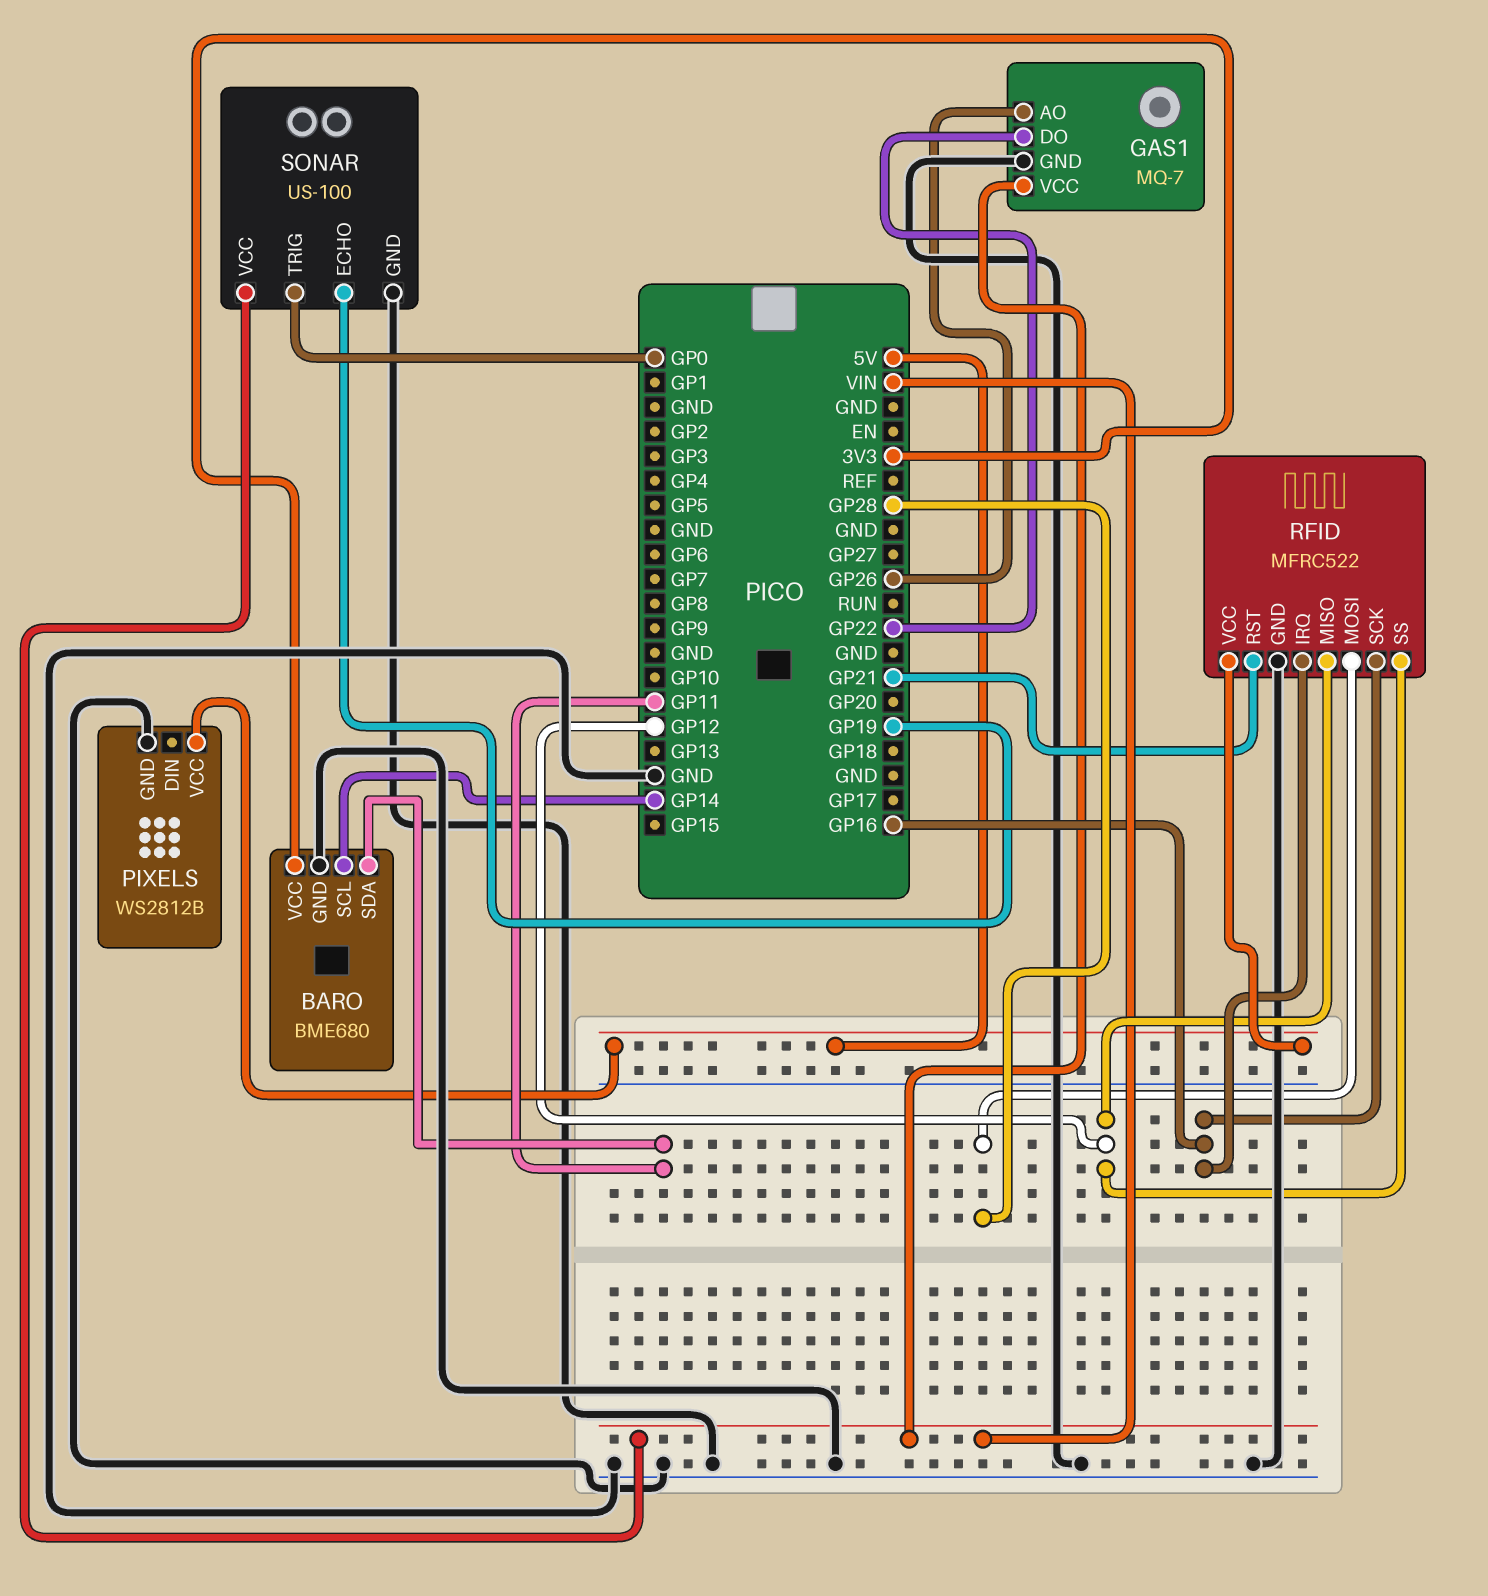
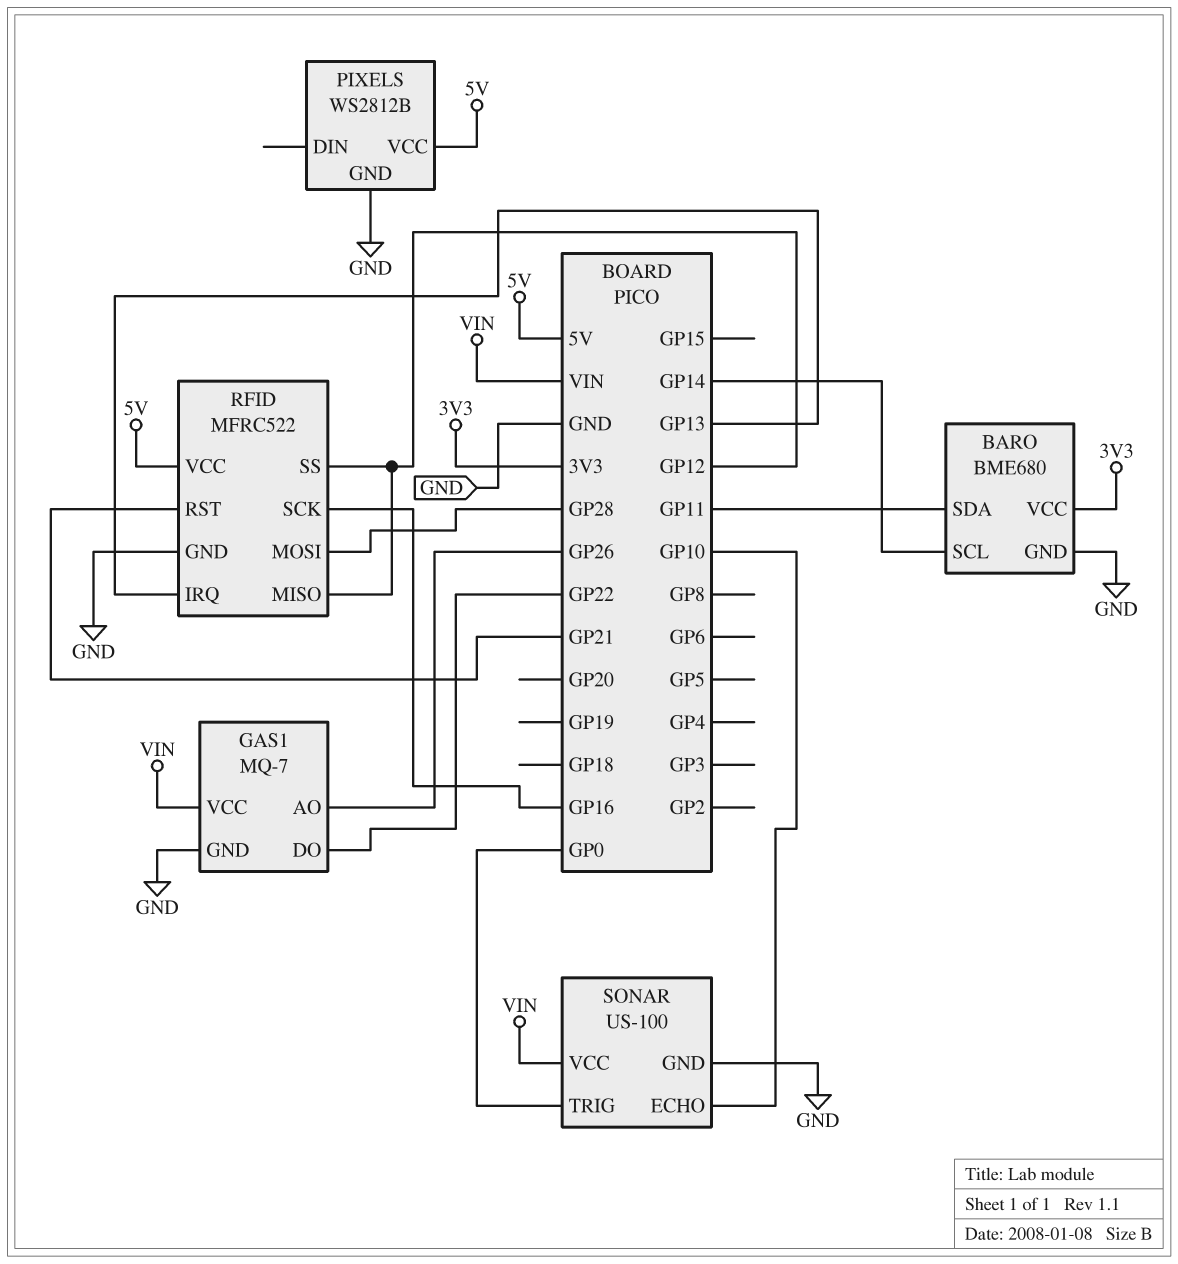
RFID pin IRQ: GP16 -> GP13
SONAR pin ECHO: GP19 -> GP10

